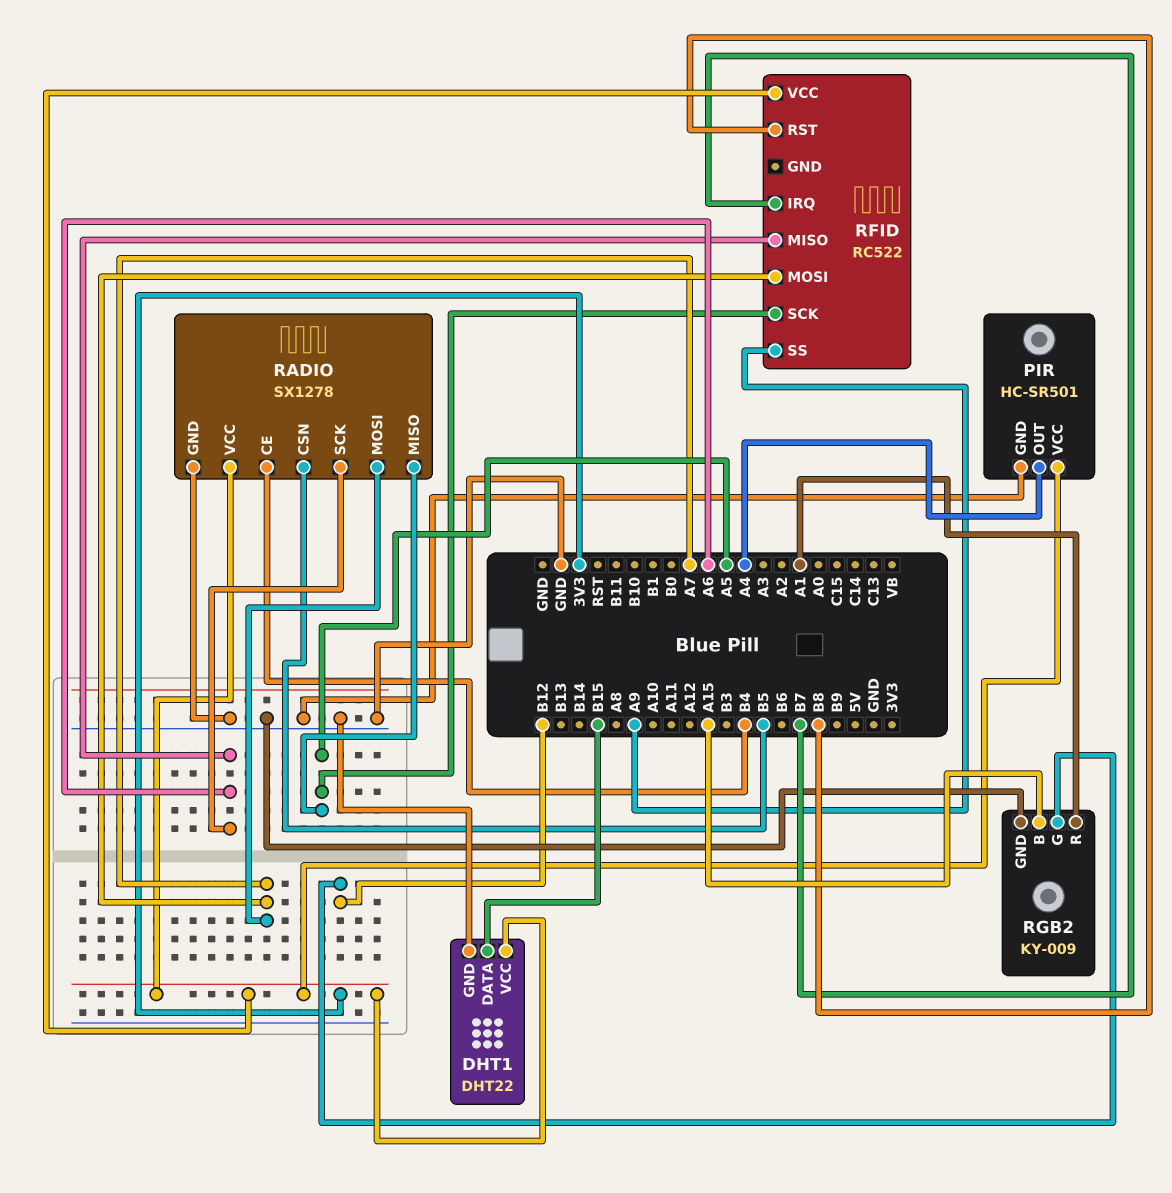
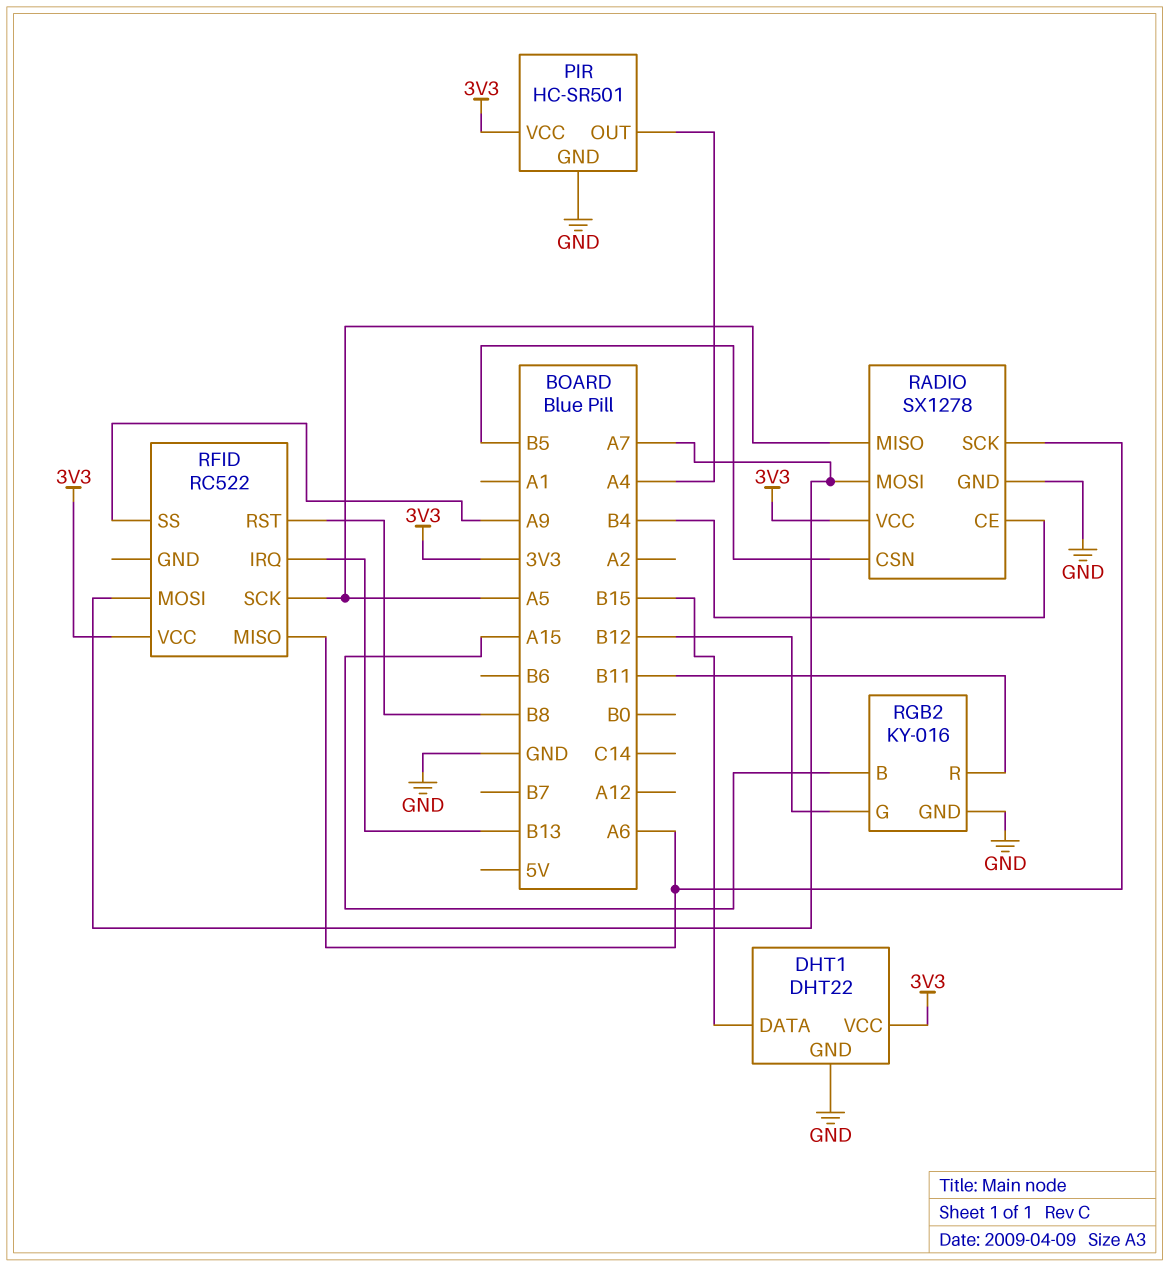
RFID pin IRQ: B7 -> B13
RGB2: KY-009 -> KY-016
RGB2 pin R: A1 -> B11

